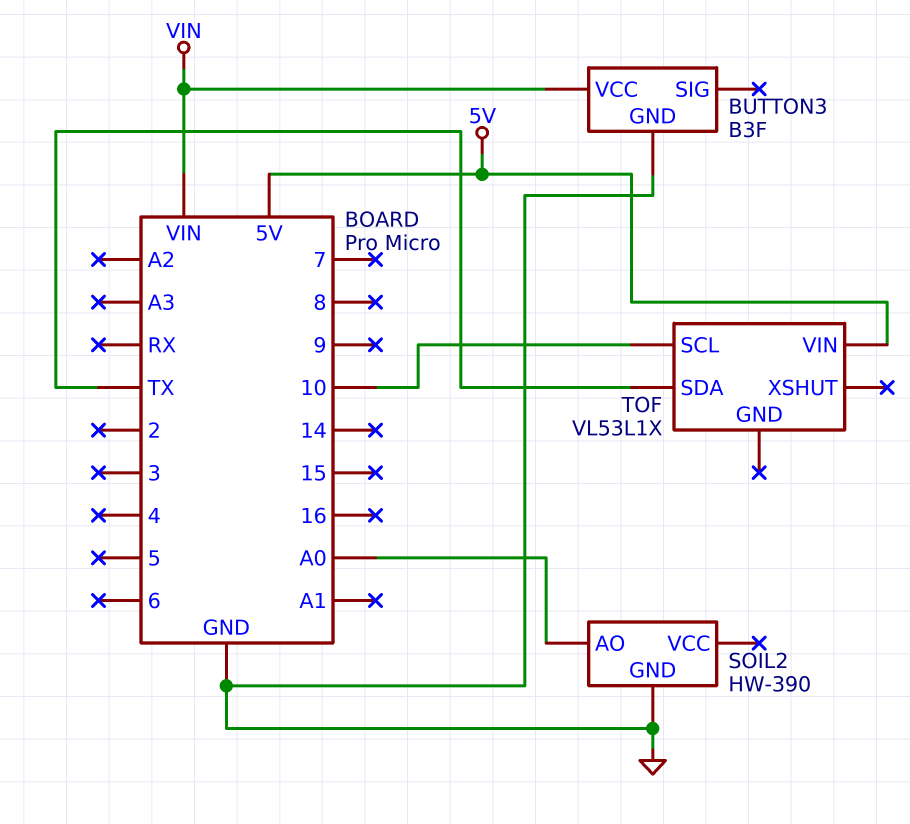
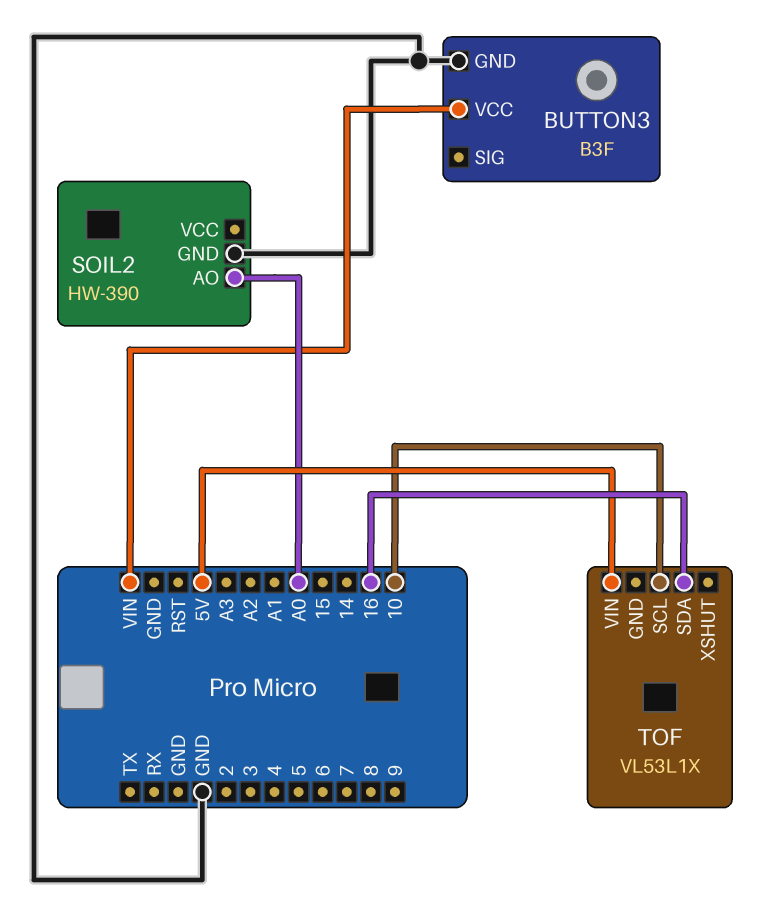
TOF pin SDA: TX -> 16

